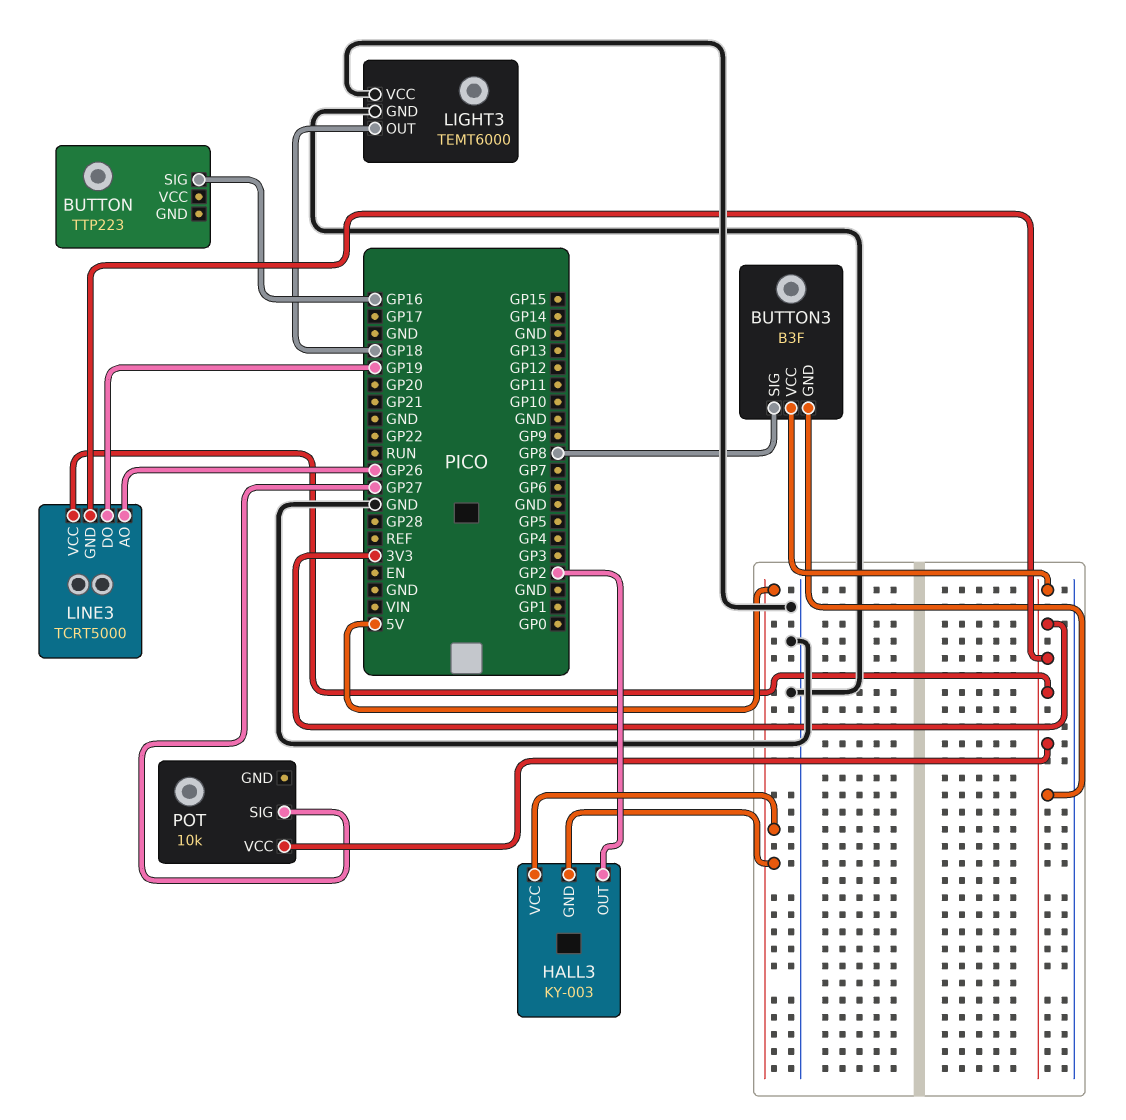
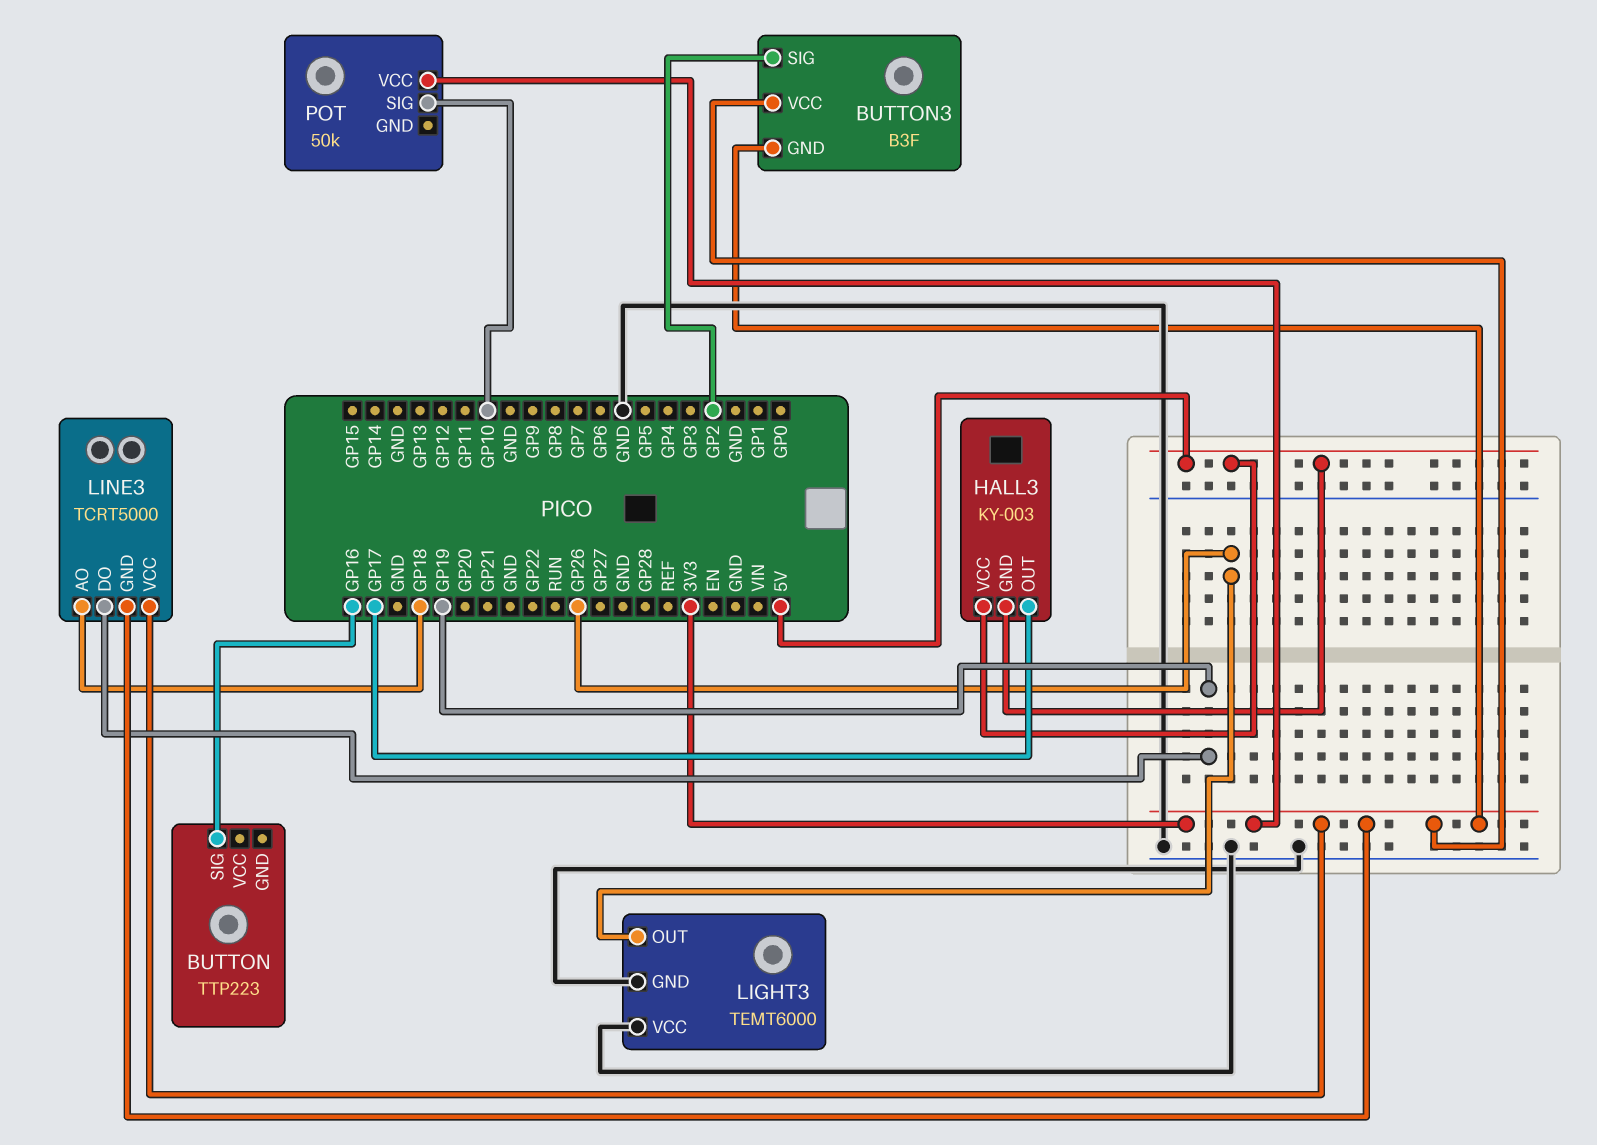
BUTTON3 pin SIG: GP8 -> GP2
HALL3 pin OUT: GP2 -> GP17
LIGHT3 pin OUT: GP18 -> GP26
LINE3 pin AO: GP26 -> GP18
POT: 10k -> 50k
POT pin SIG: GP27 -> GP10

